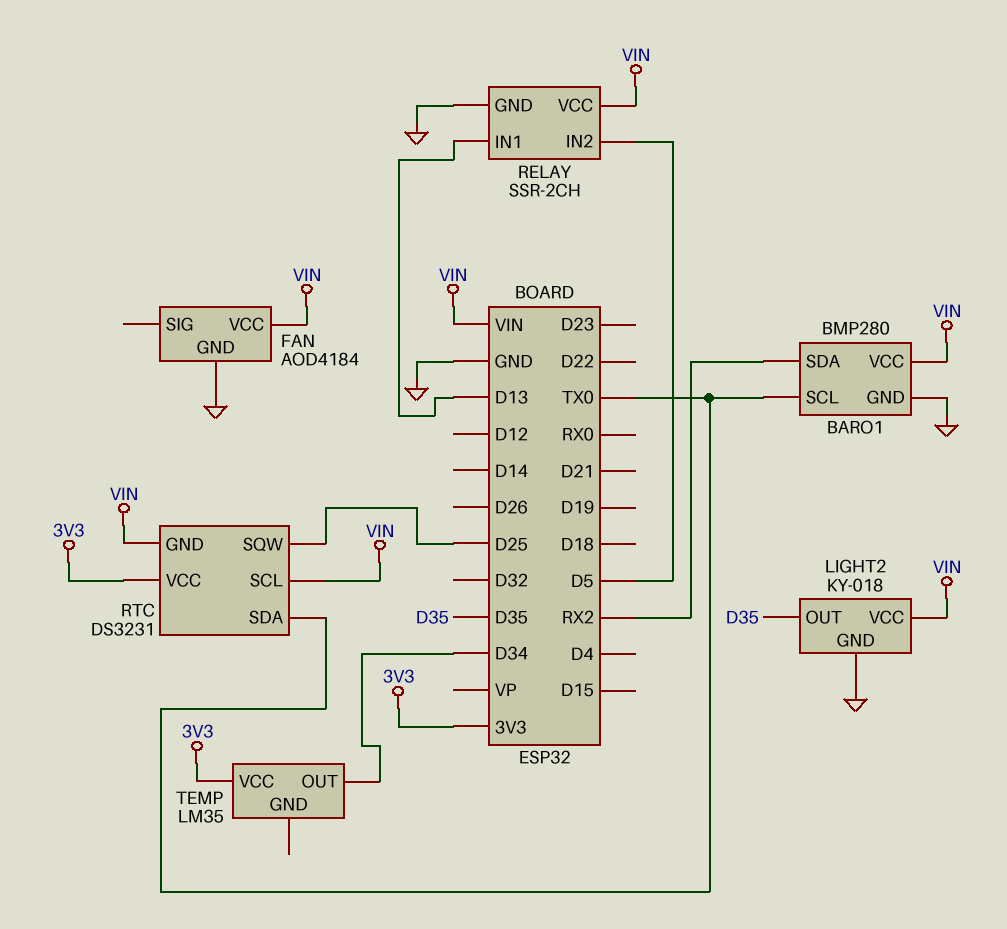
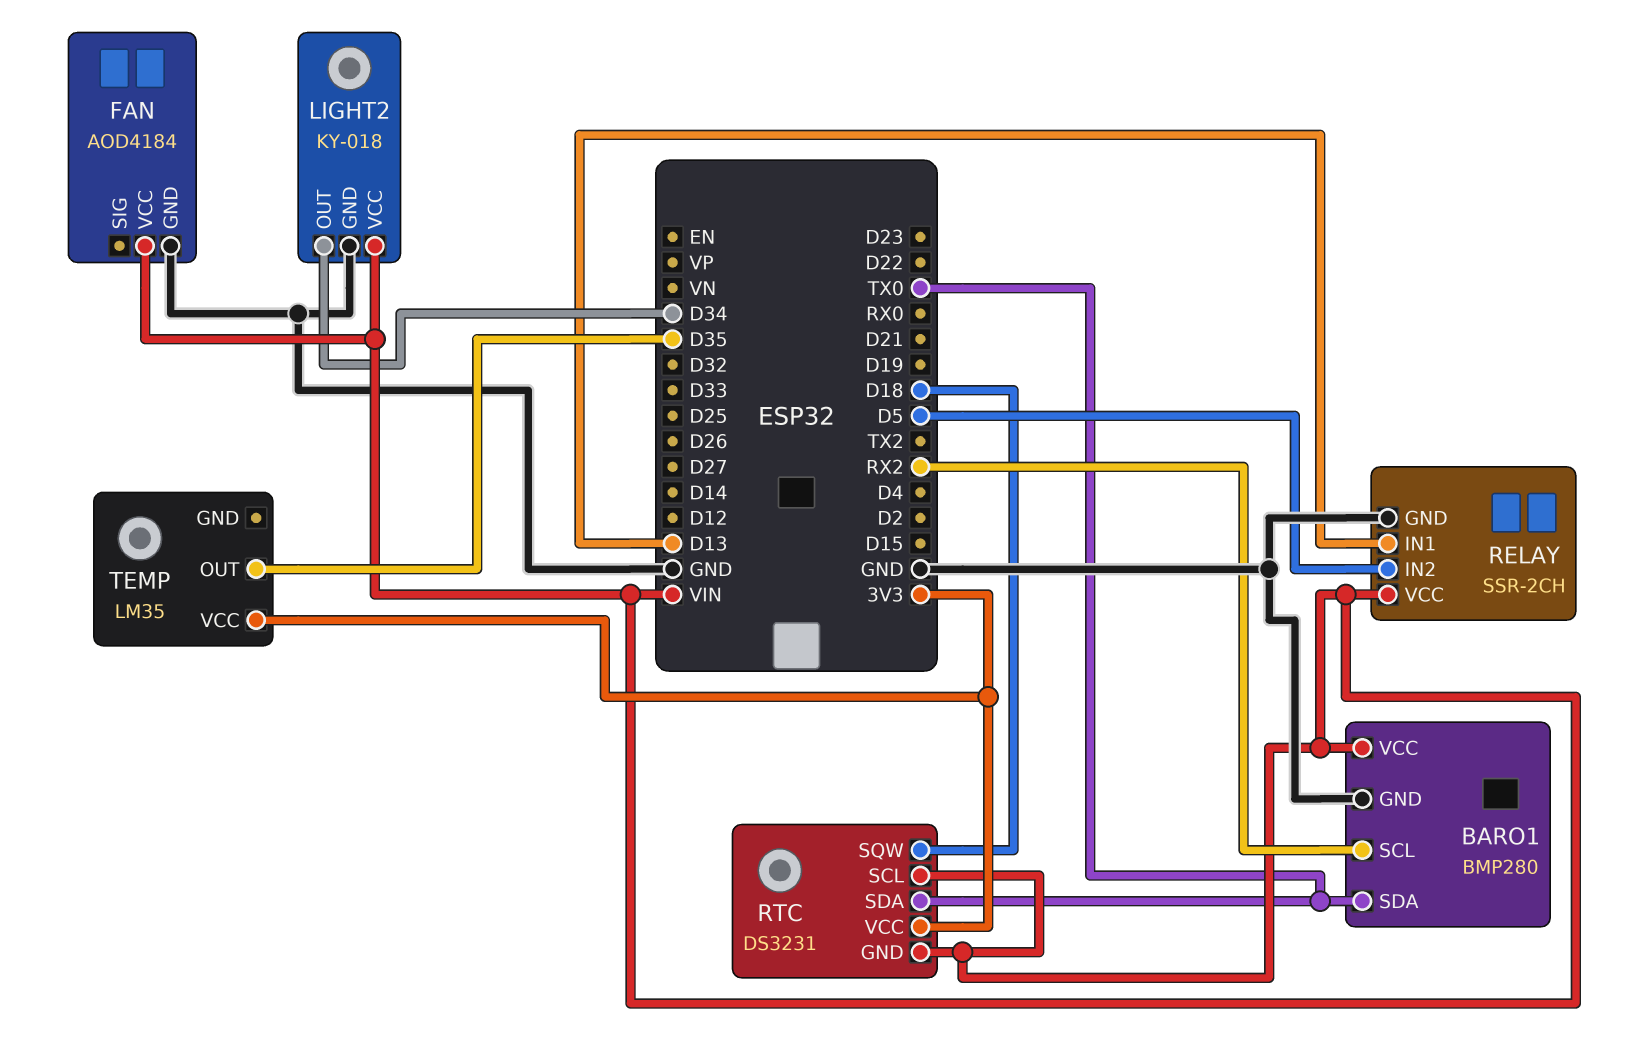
BARO1 pin SCL: TX0 -> RX2
BARO1 pin SDA: RX2 -> TX0
LIGHT2 pin OUT: D35 -> D34
RTC pin SQW: D25 -> D18
TEMP pin OUT: D34 -> D35

